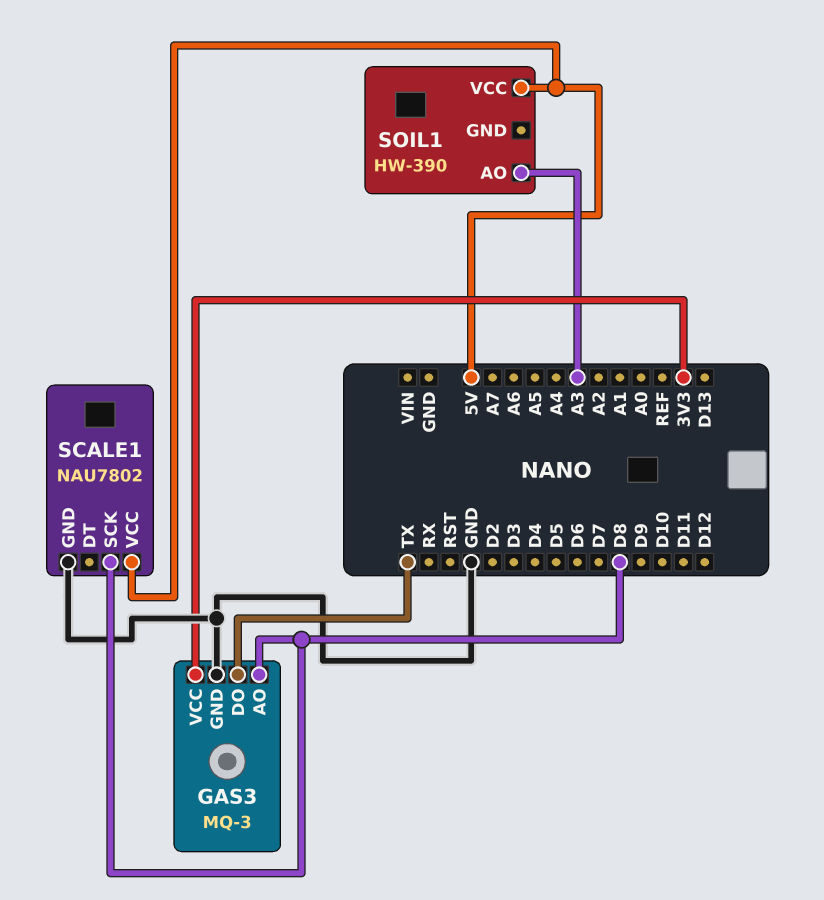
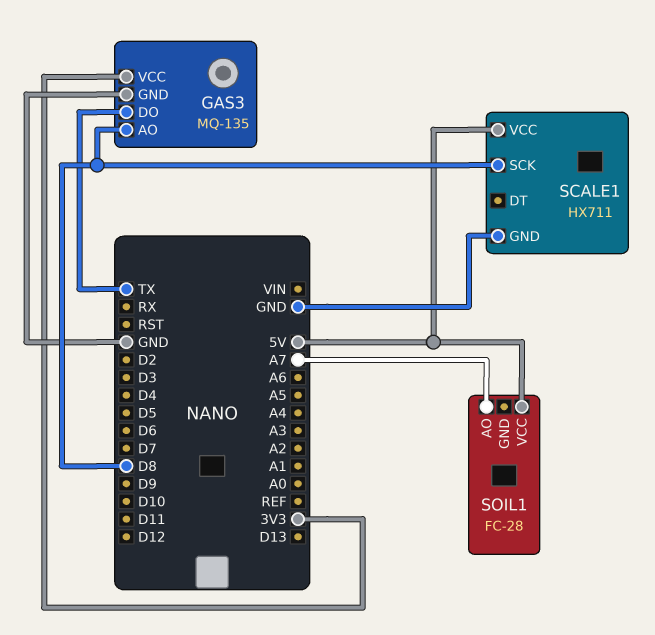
GAS3: MQ-3 -> MQ-135
SCALE1: NAU7802 -> HX711
SOIL1: HW-390 -> FC-28
SOIL1 pin AO: A3 -> A7

